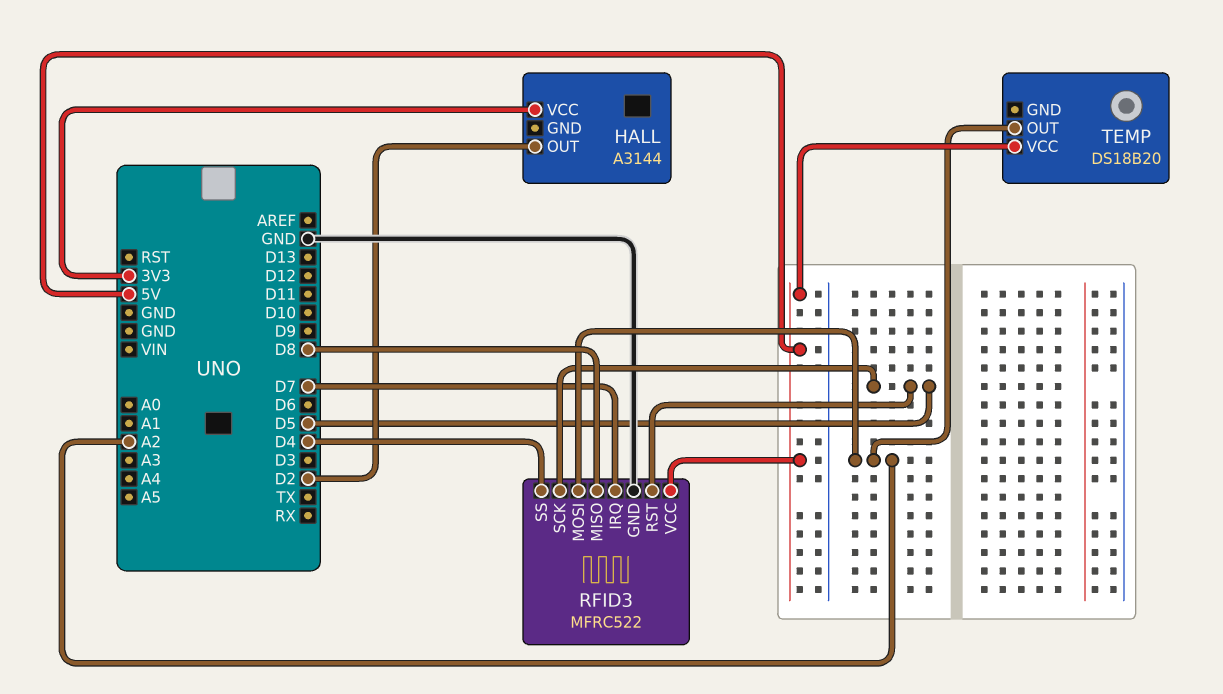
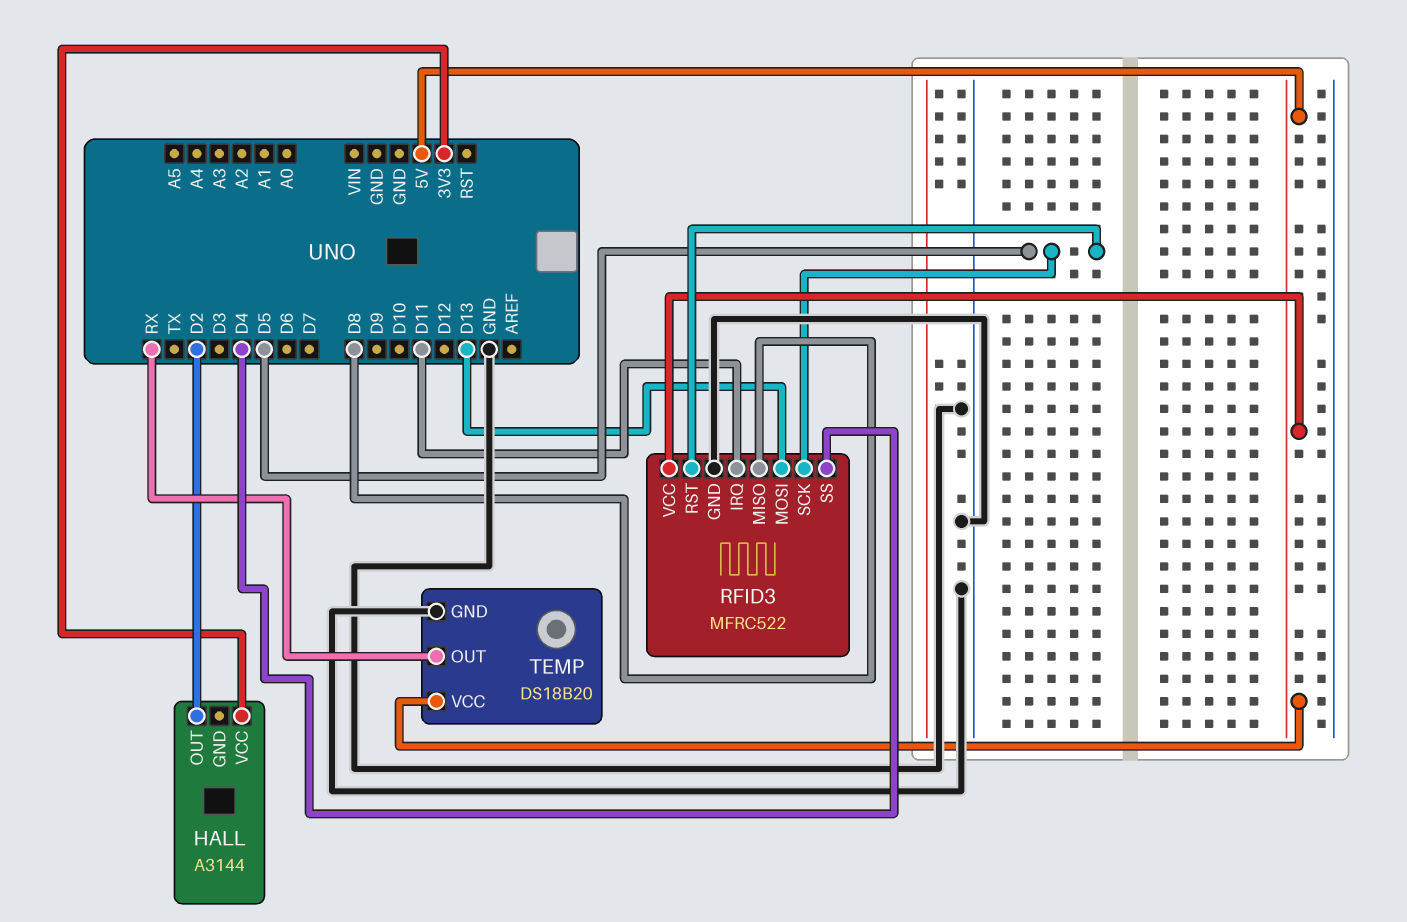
RFID3 pin IRQ: D7 -> D11
RFID3 pin MOSI: A2 -> D13
TEMP pin GND: none -> GND
TEMP pin OUT: A2 -> RX

